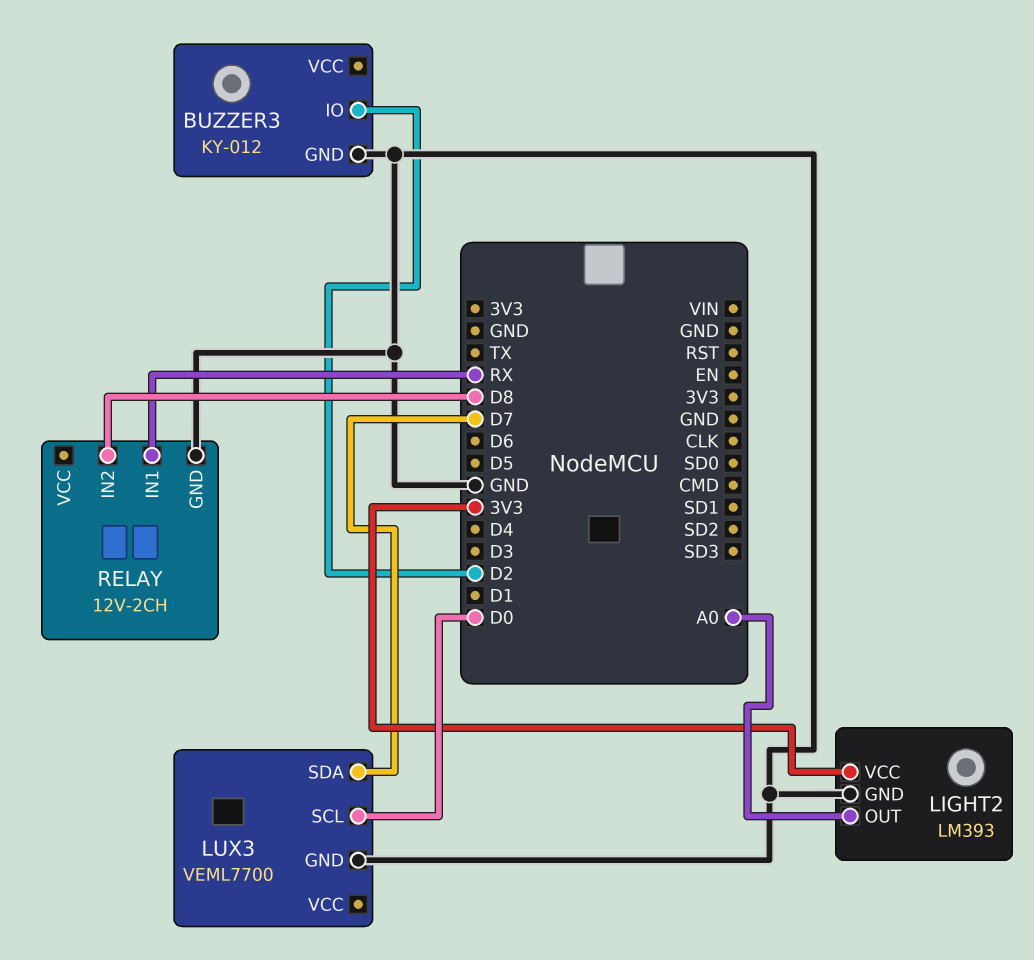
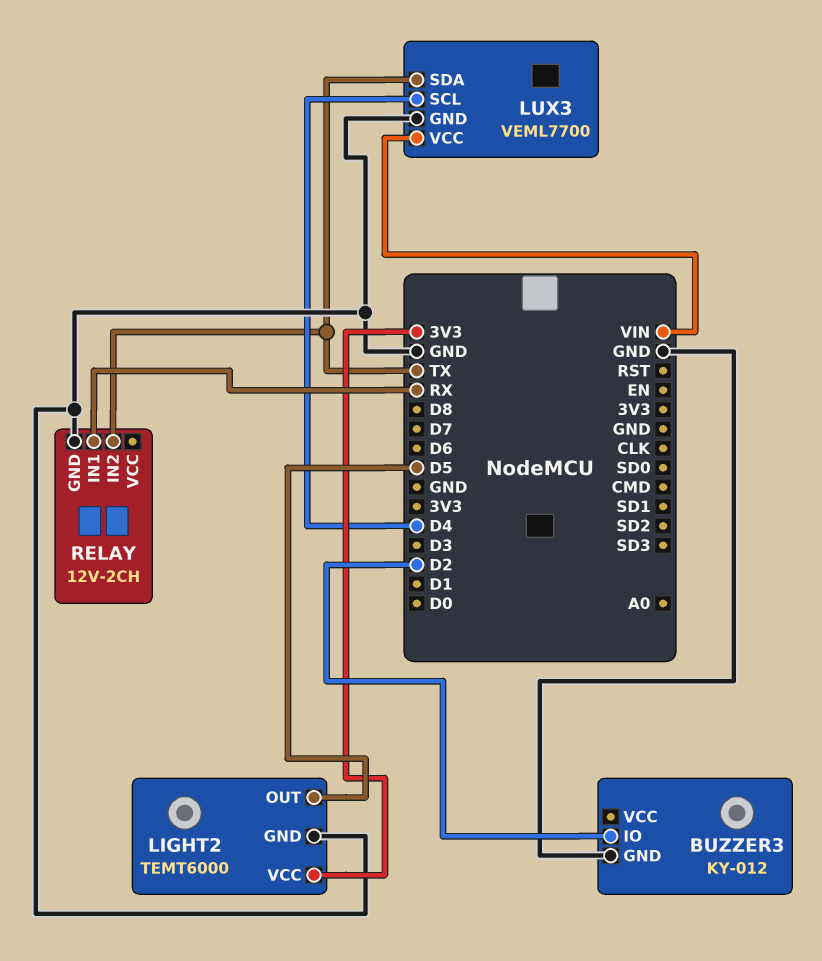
LIGHT2: LM393 -> TEMT6000
LIGHT2 pin OUT: A0 -> D5
LUX3 pin SCL: D0 -> D4
LUX3 pin SDA: D7 -> TX
LUX3 pin VCC: none -> VIN
RELAY pin IN2: D8 -> TX

